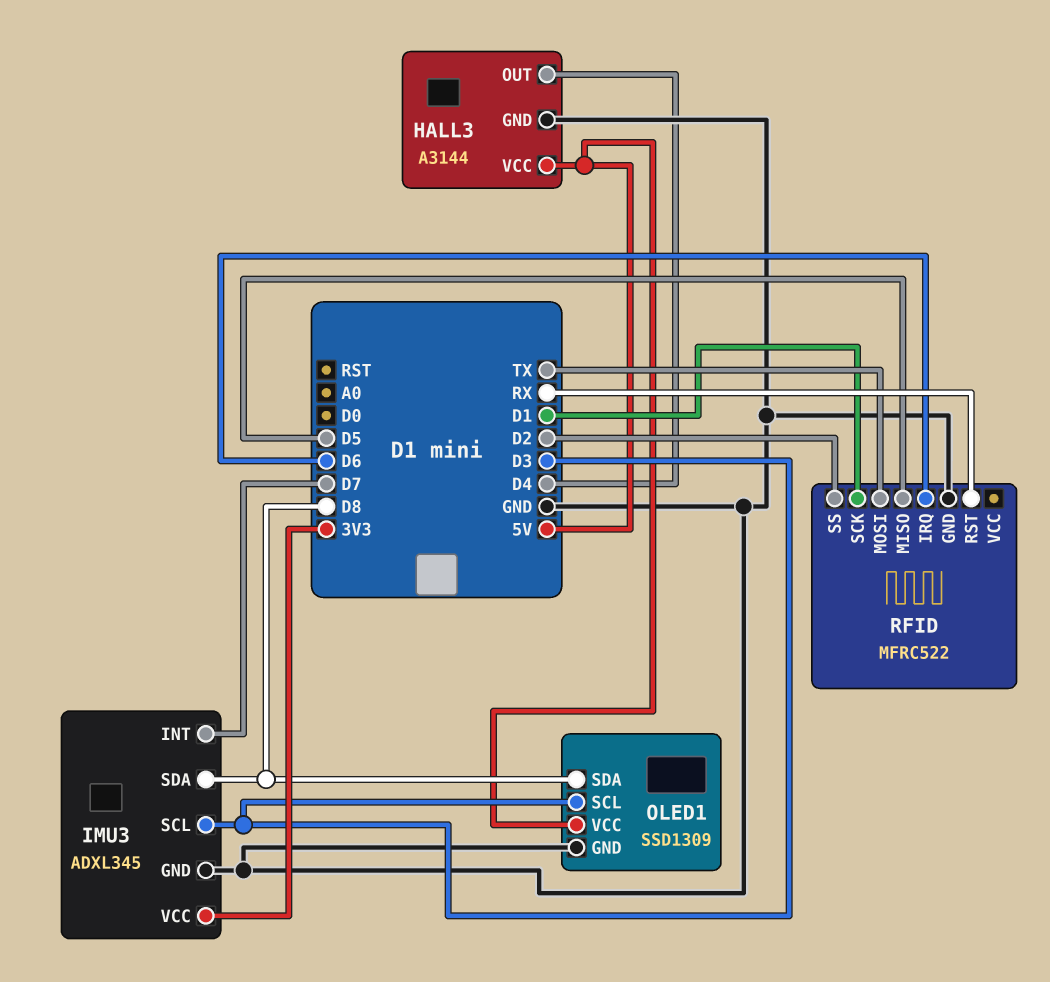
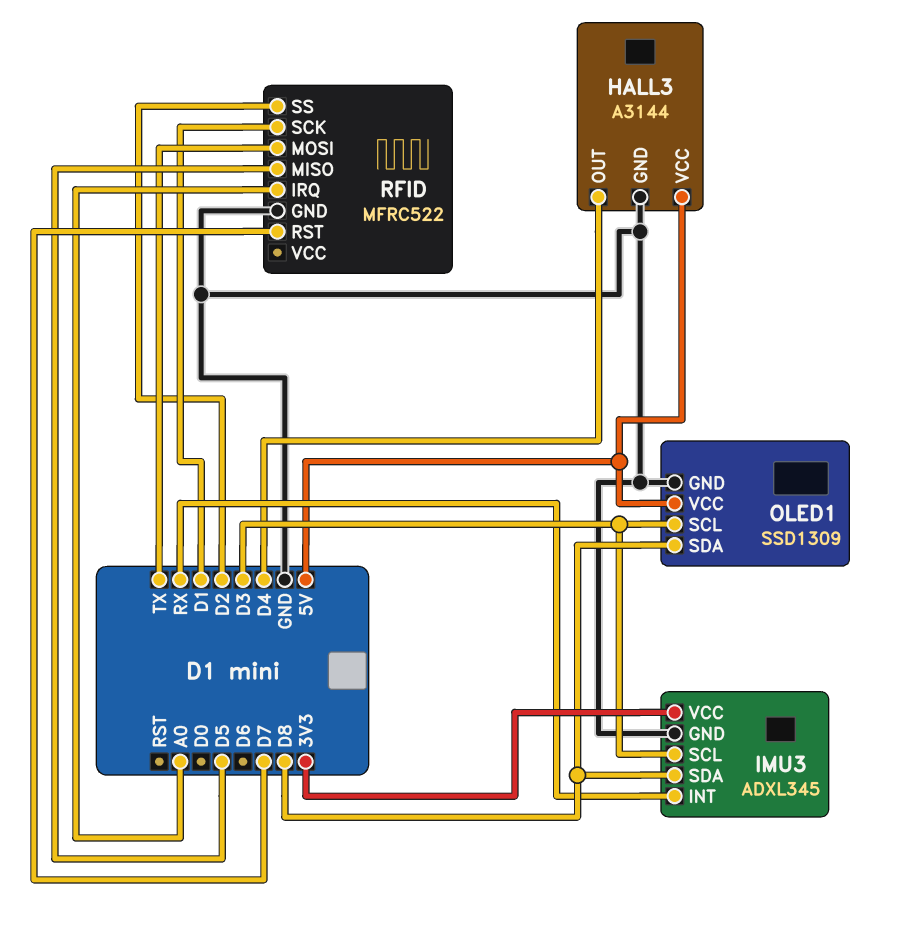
IMU3 pin INT: D7 -> RX
RFID pin IRQ: D6 -> A0
RFID pin RST: RX -> D7

